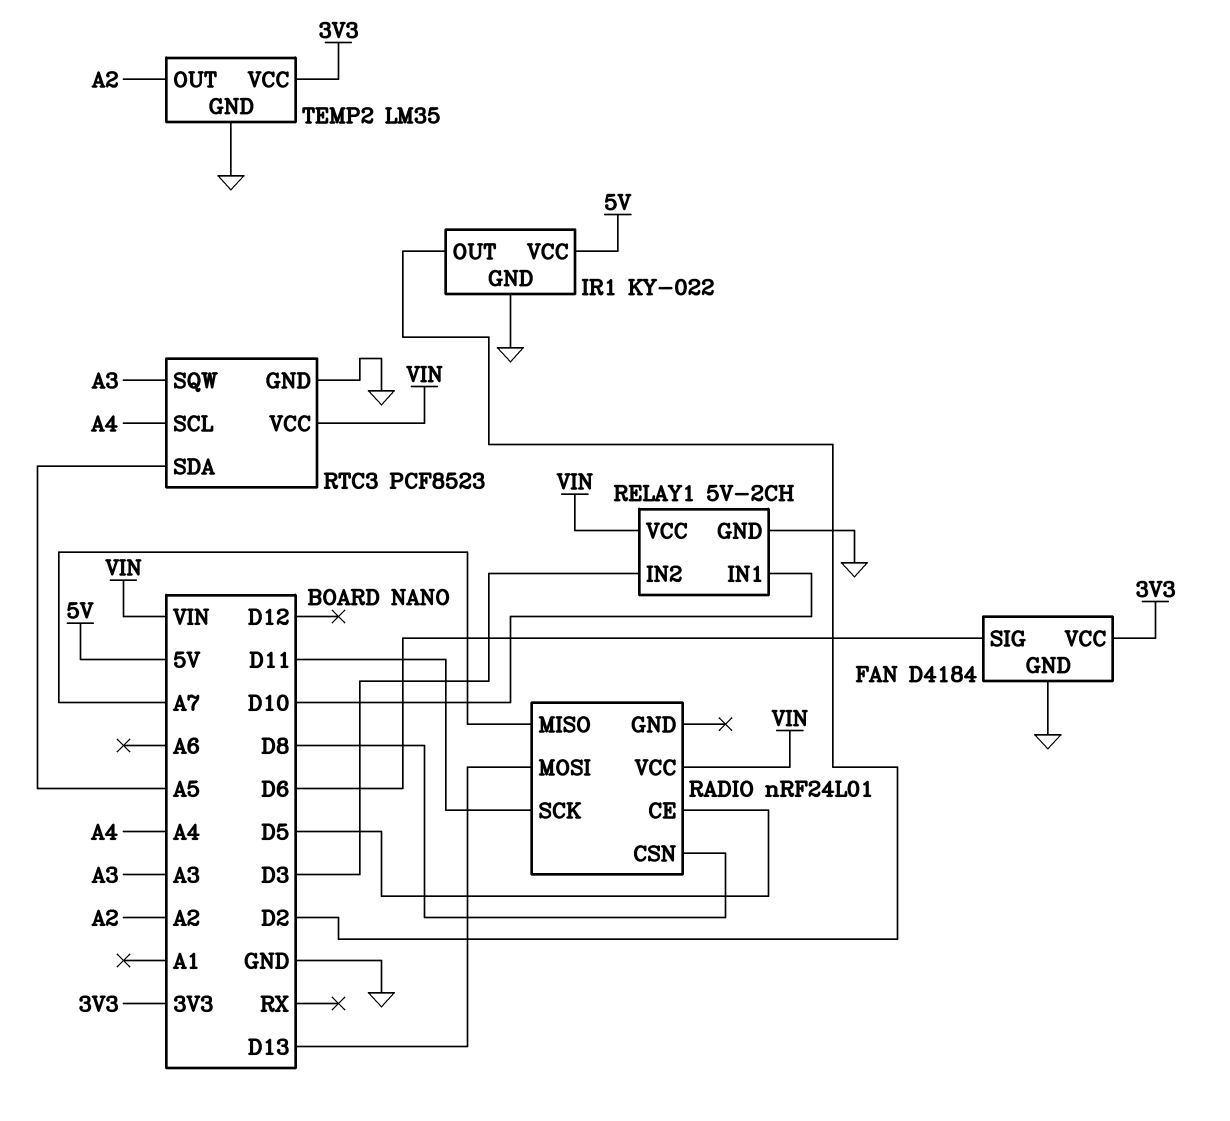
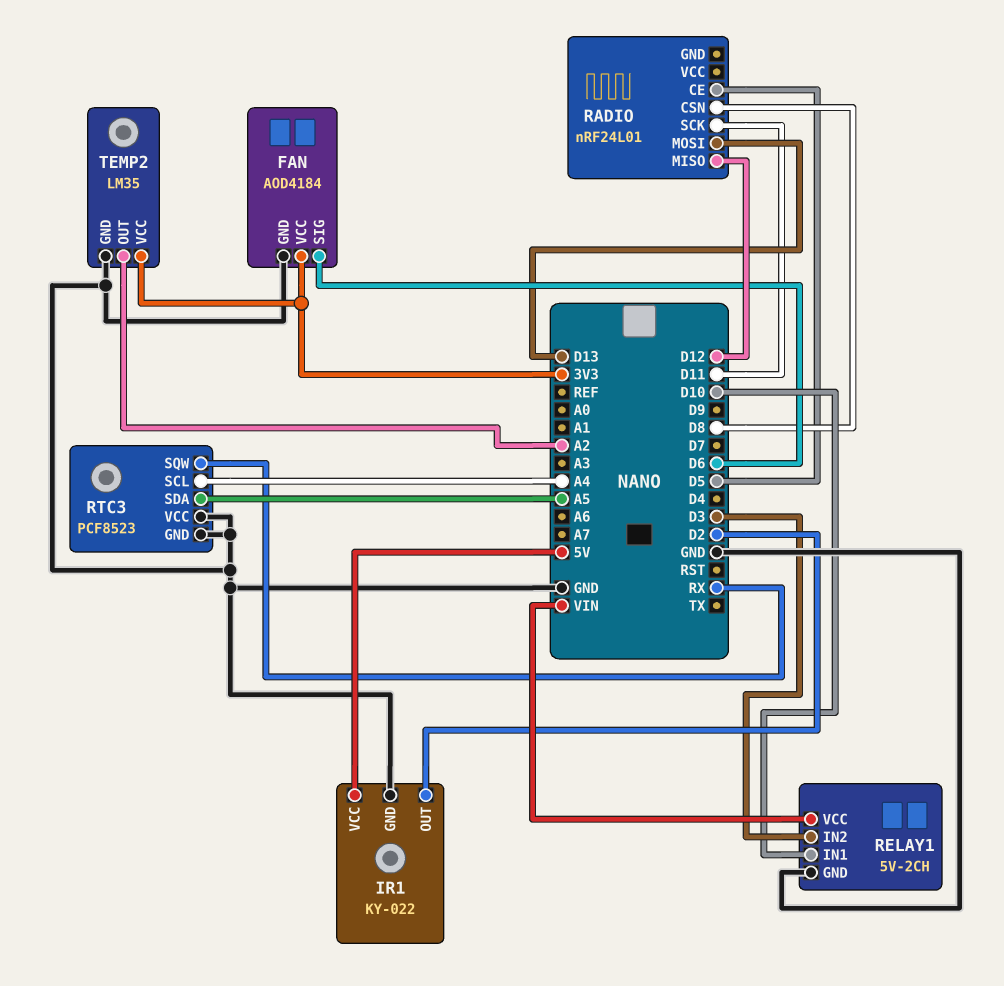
FAN: D4184 -> AOD4184
RADIO pin MISO: A7 -> D12
RADIO pin VCC: VIN -> none
RTC3 pin SQW: A3 -> RX
RTC3 pin VCC: VIN -> GND

